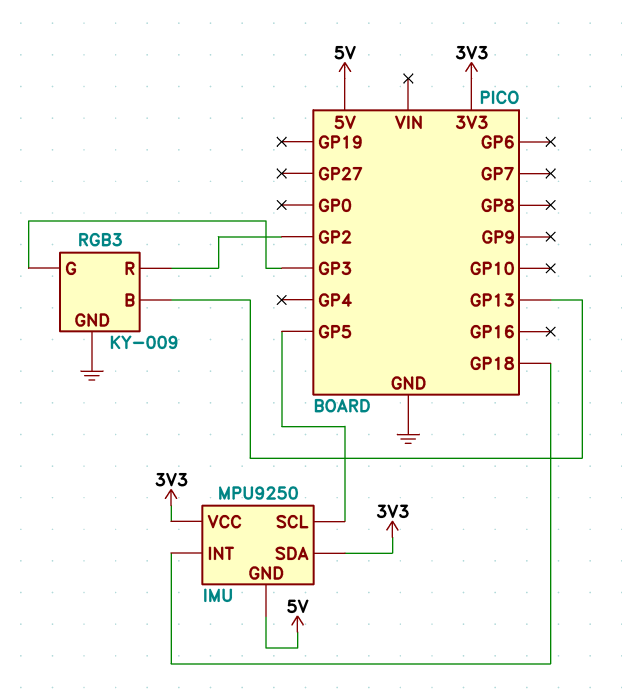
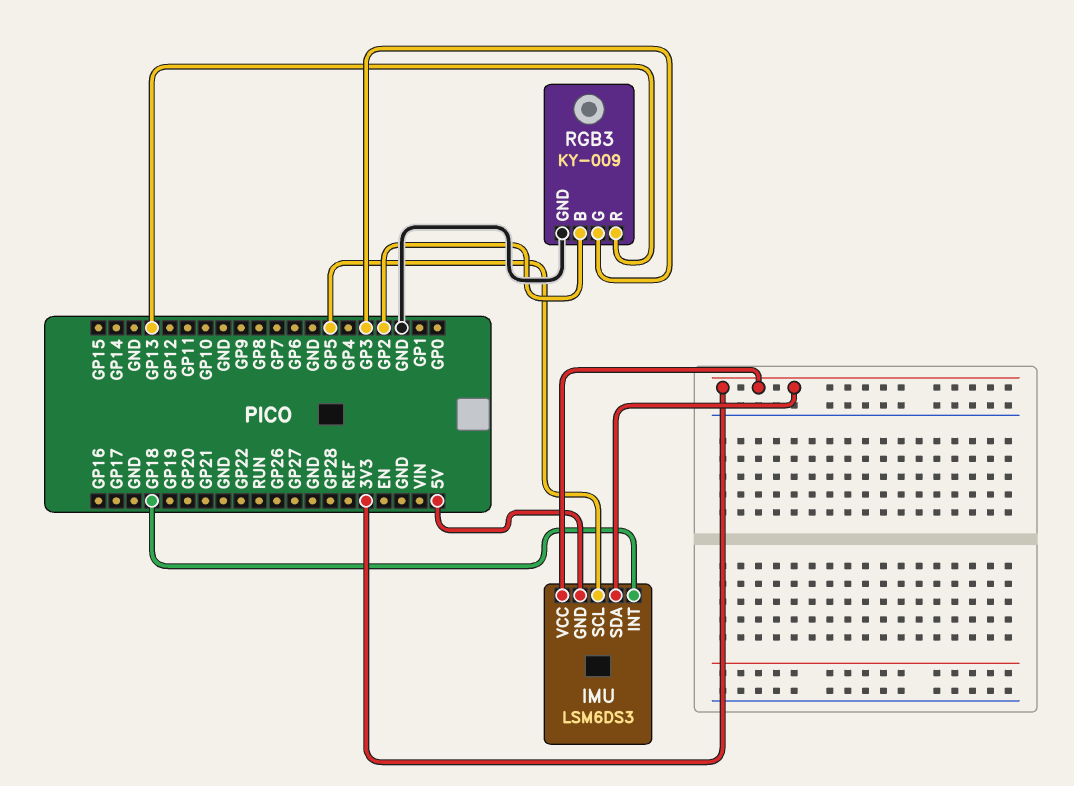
IMU: MPU9250 -> LSM6DS3
RGB3 pin B: GP13 -> GP2
RGB3 pin R: GP2 -> GP13

